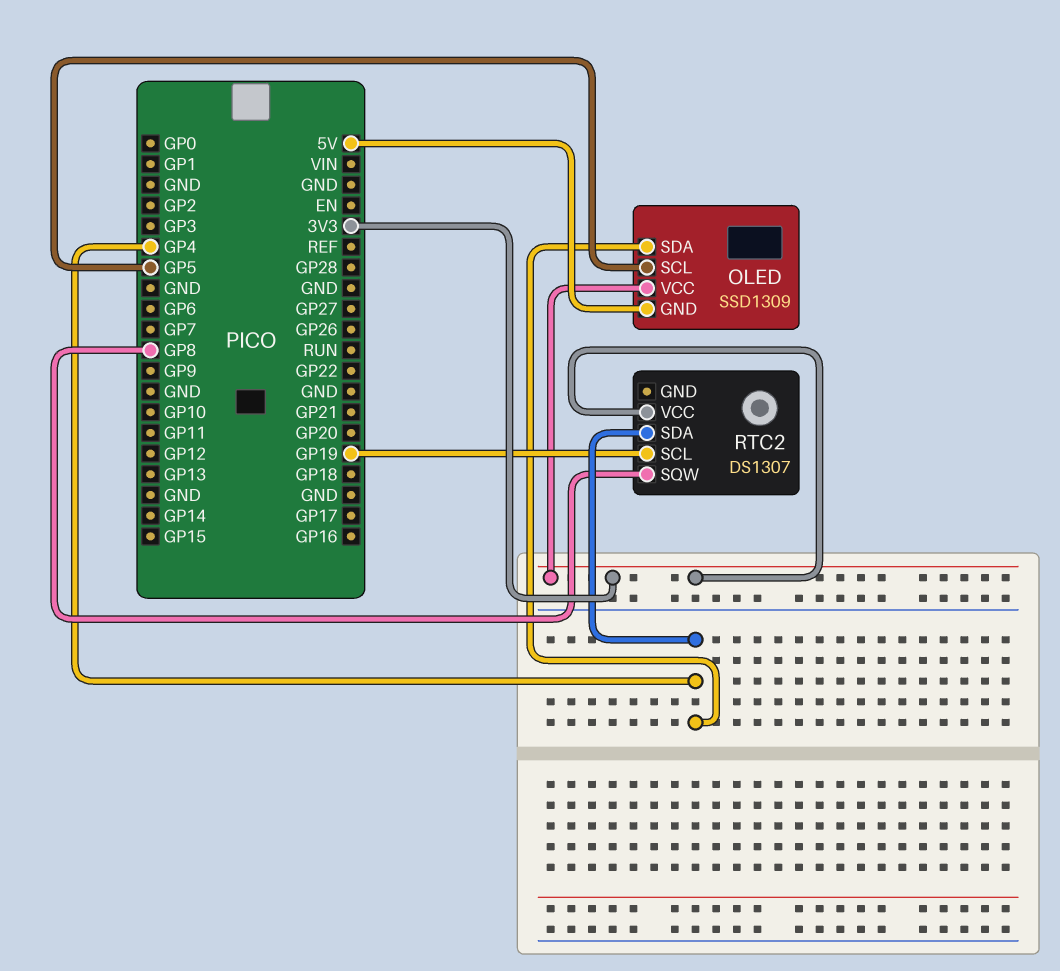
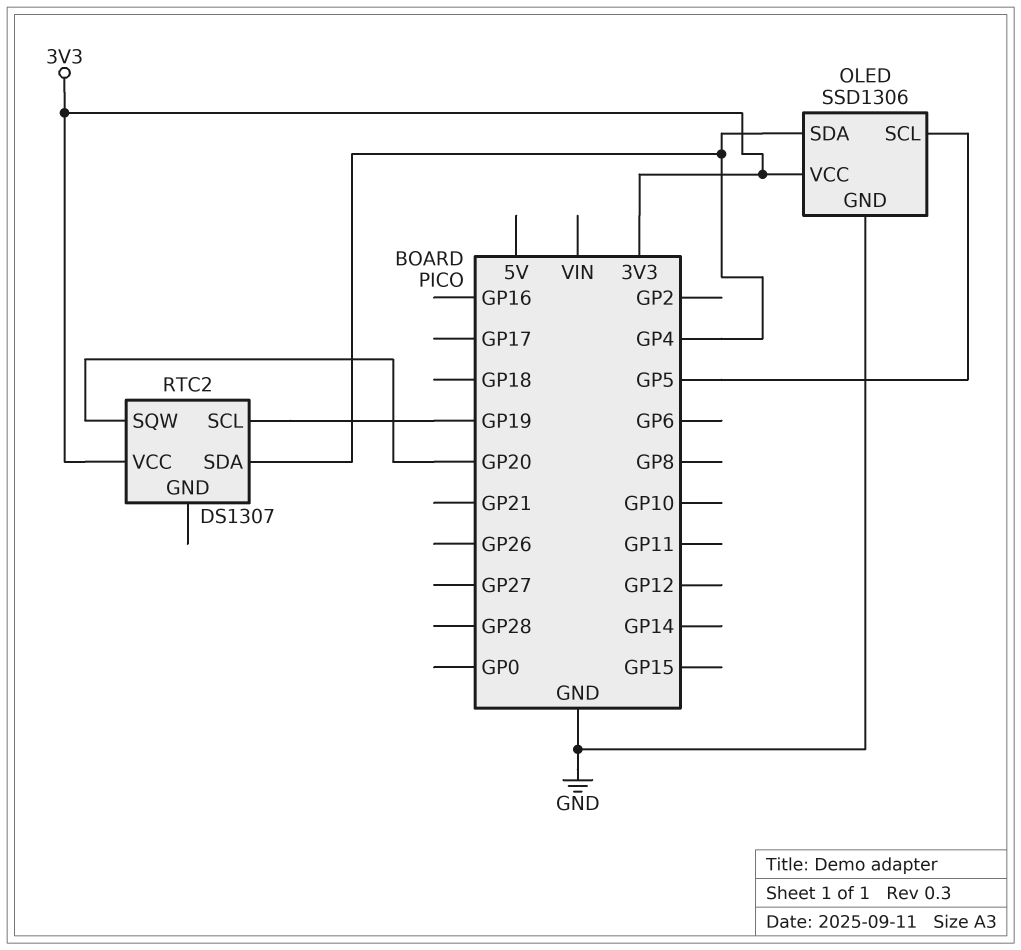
OLED: SSD1309 -> SSD1306
OLED pin GND: 5V -> GND
RTC2 pin SQW: GP8 -> GP20

